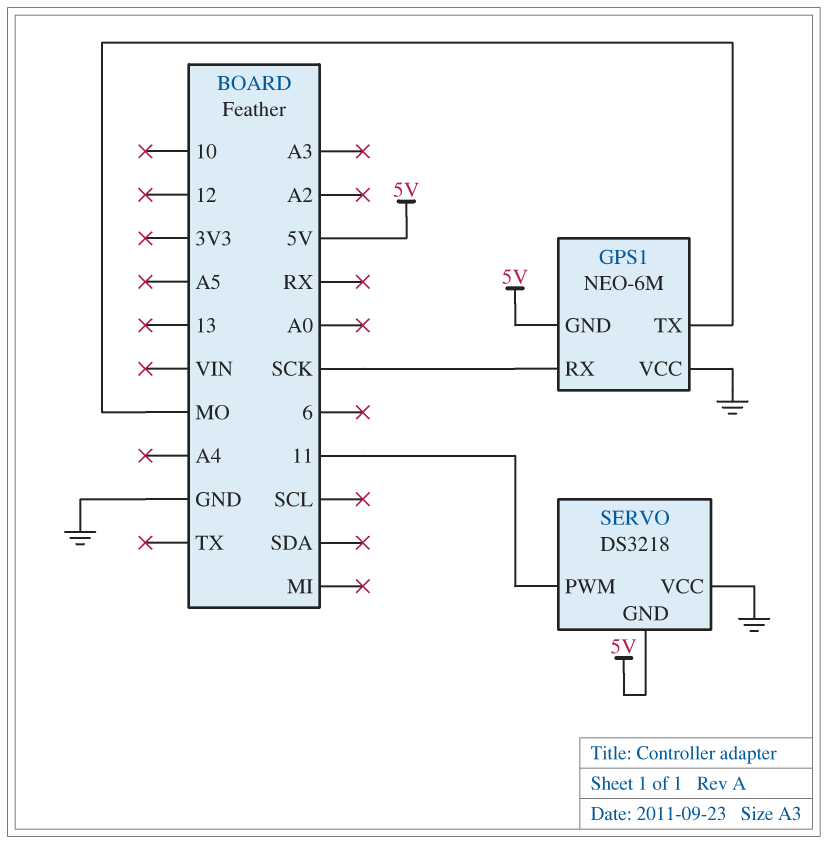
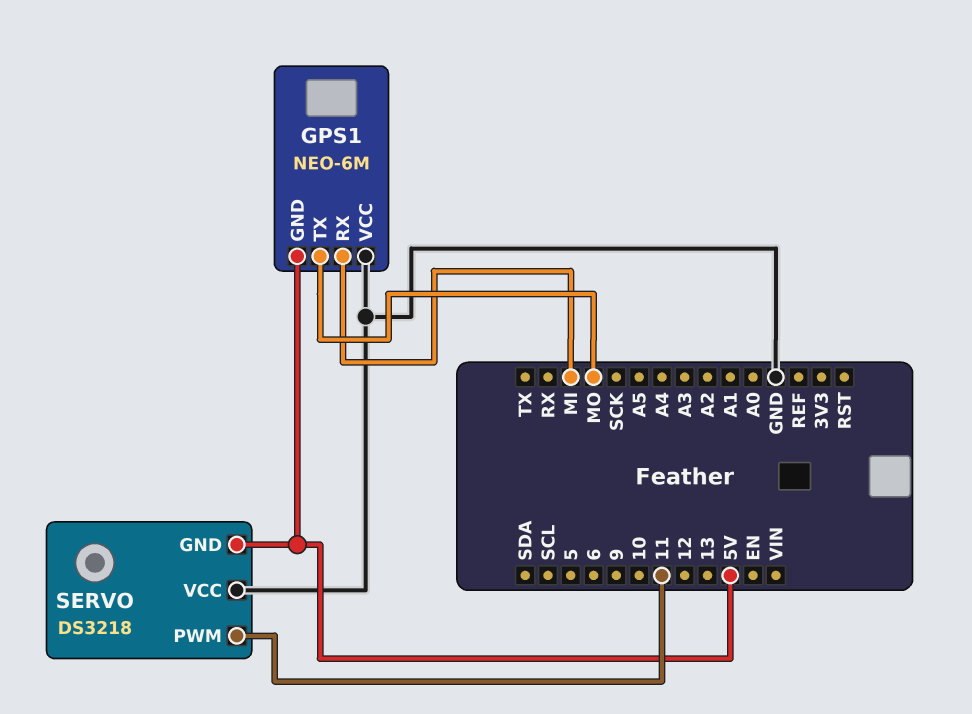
GPS1 pin RX: SCK -> MI

